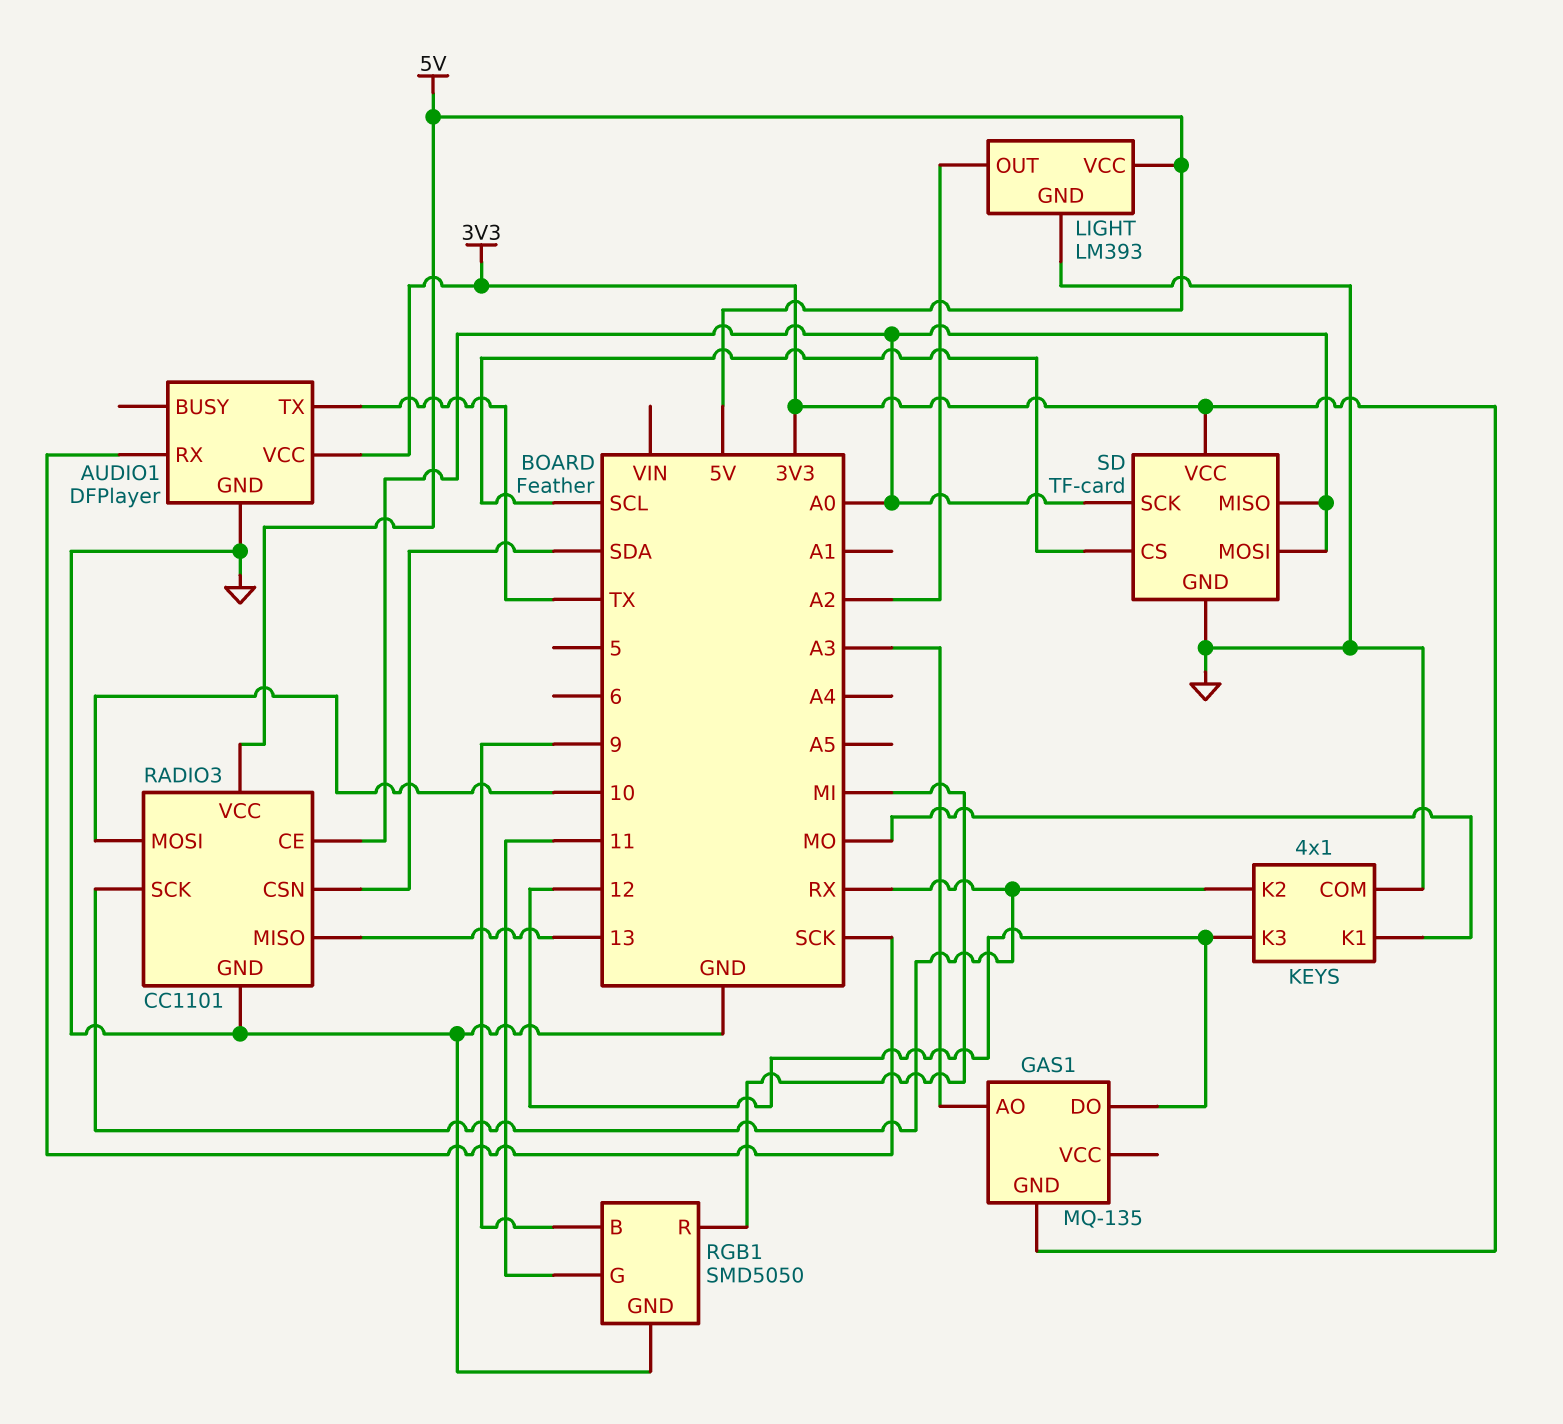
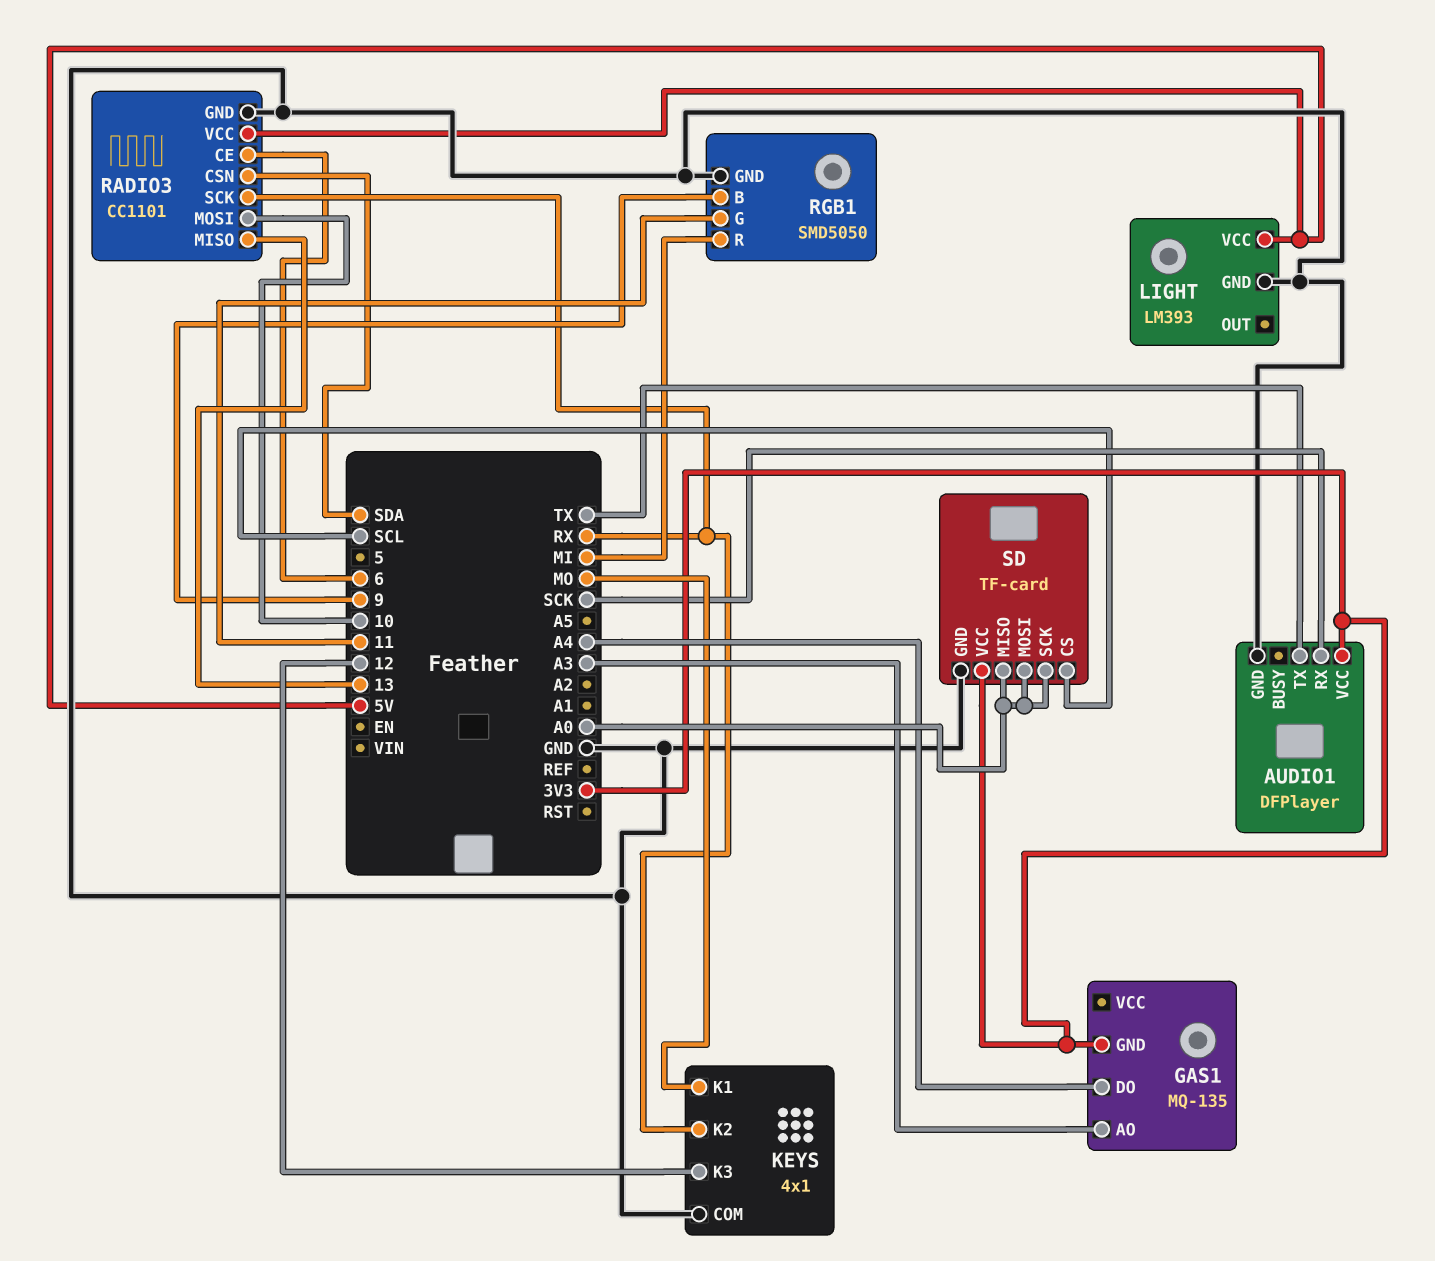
GAS1 pin DO: 12 -> A4
LIGHT pin OUT: A2 -> none
RADIO3 pin CE: A0 -> 6

